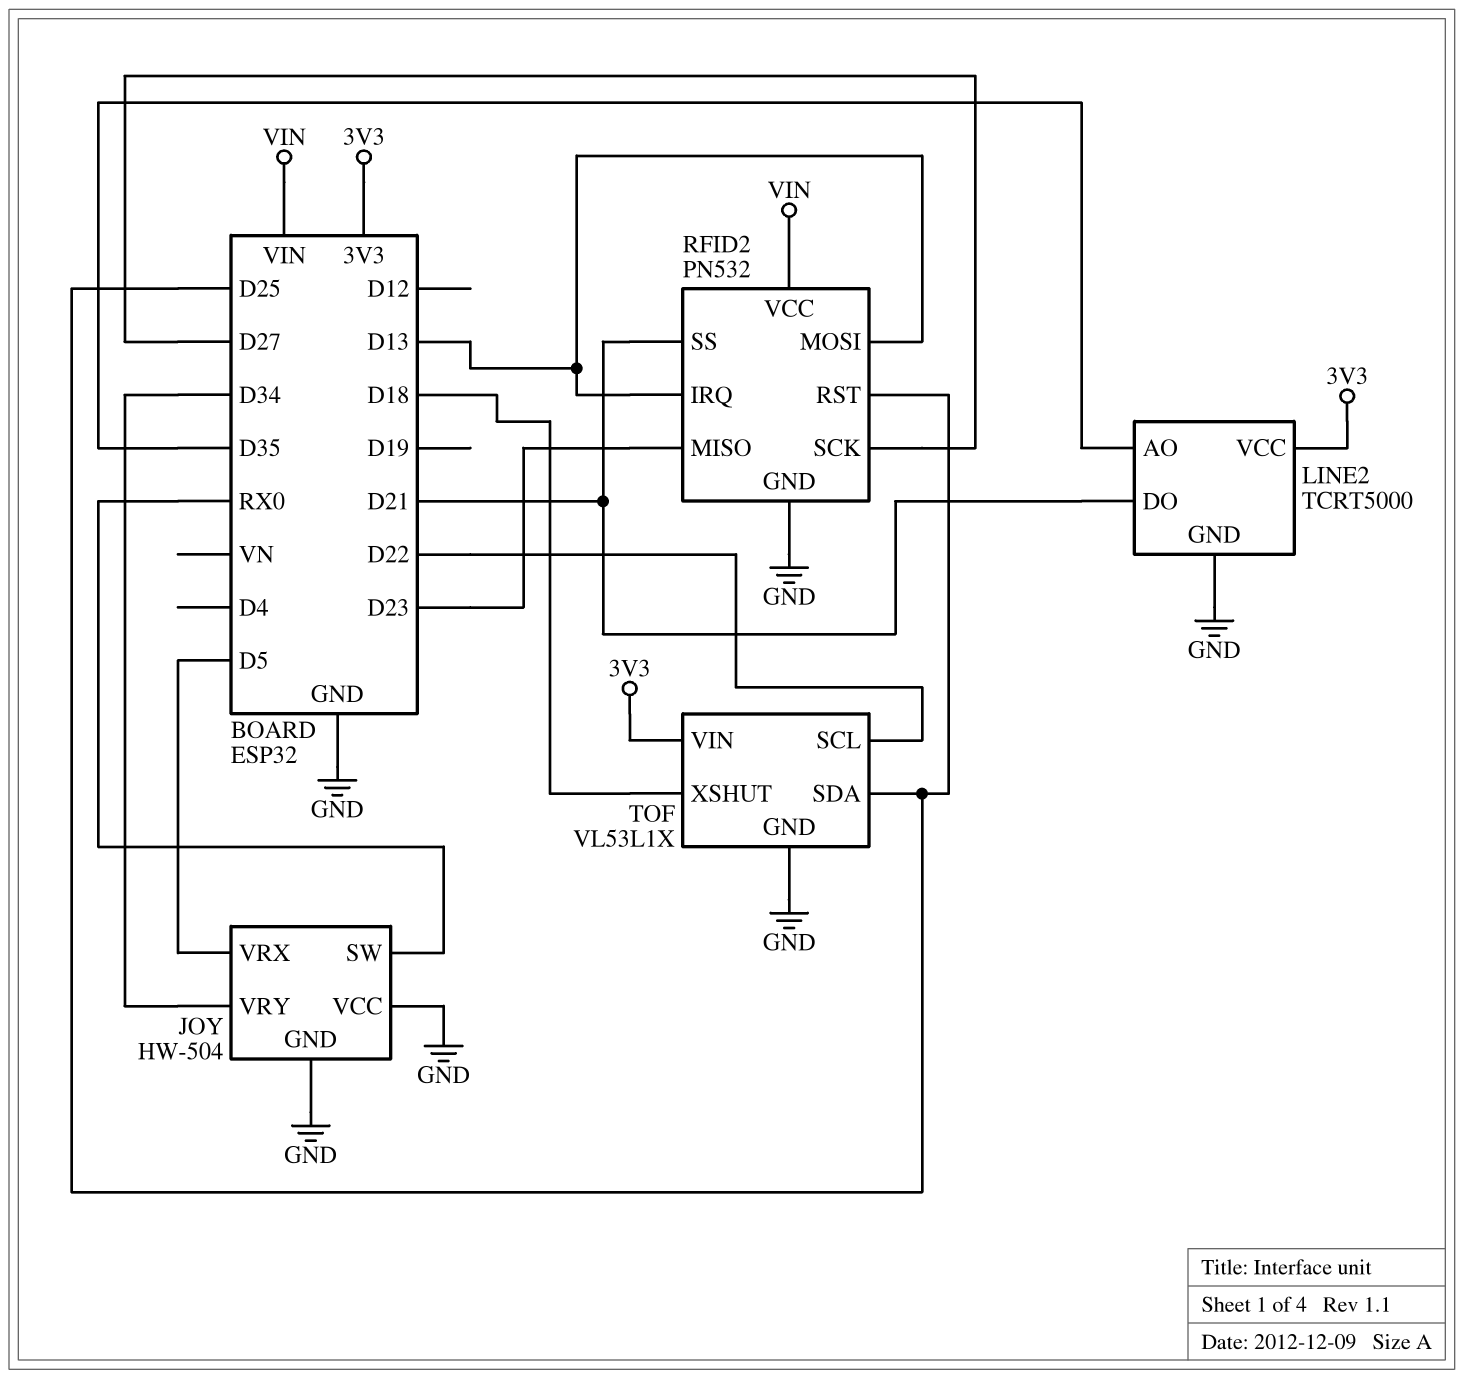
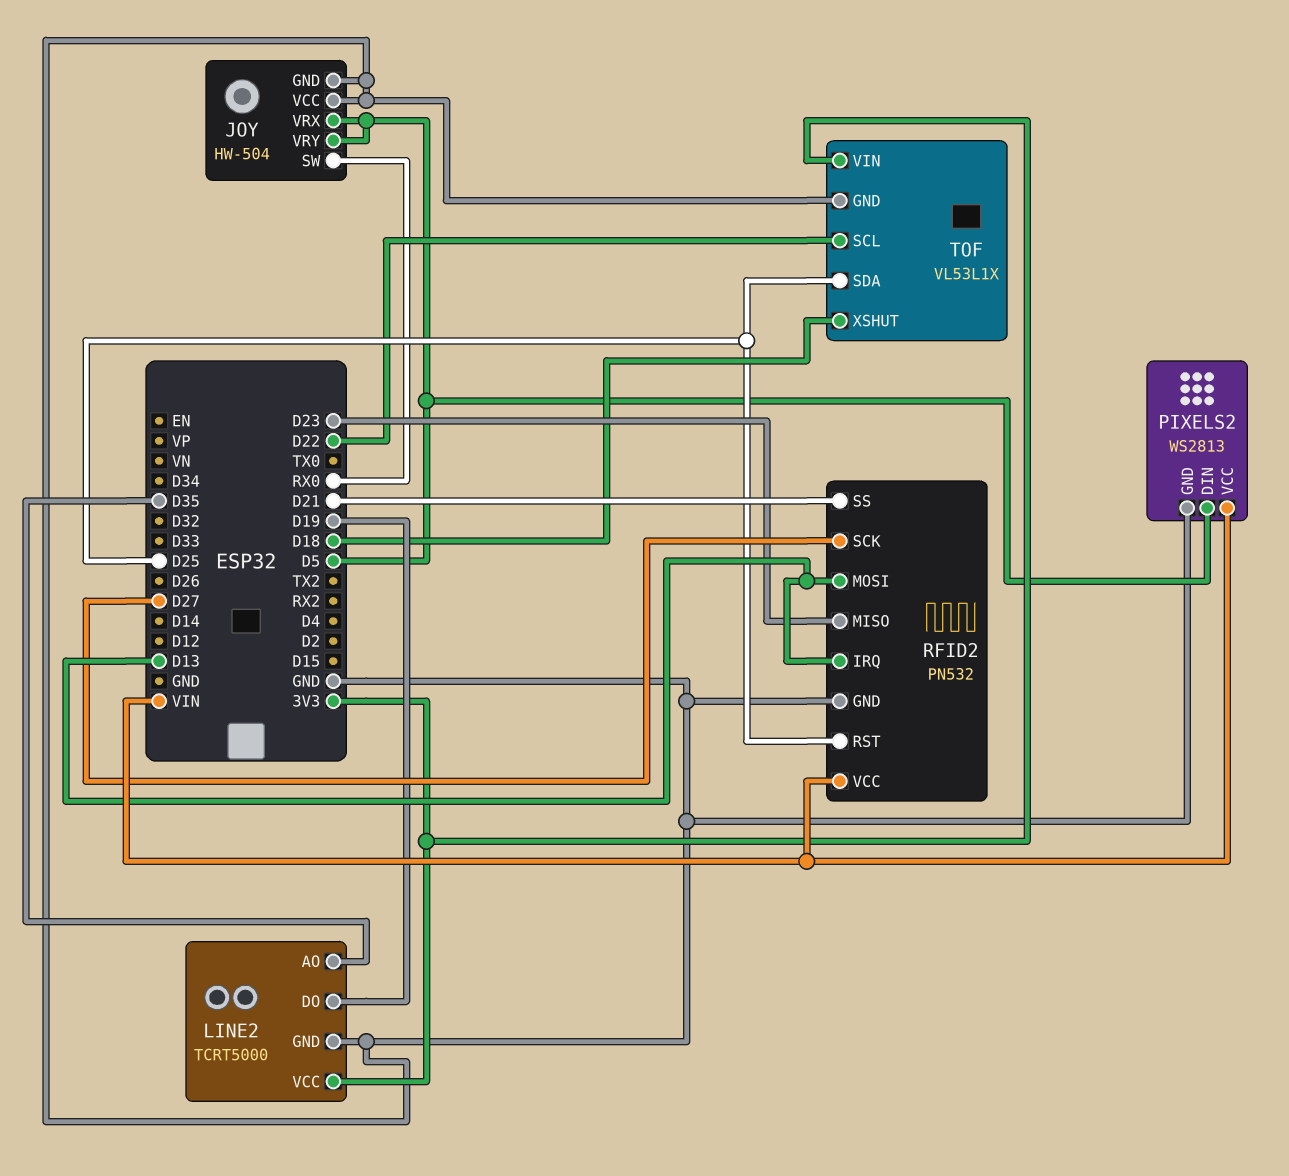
JOY pin VRY: D34 -> D5
LINE2 pin DO: D21 -> D19
PIXELS2: none -> WS2813
PIXELS2 pin DIN: none -> D5
PIXELS2 pin GND: none -> GND
PIXELS2 pin VCC: none -> VIN

